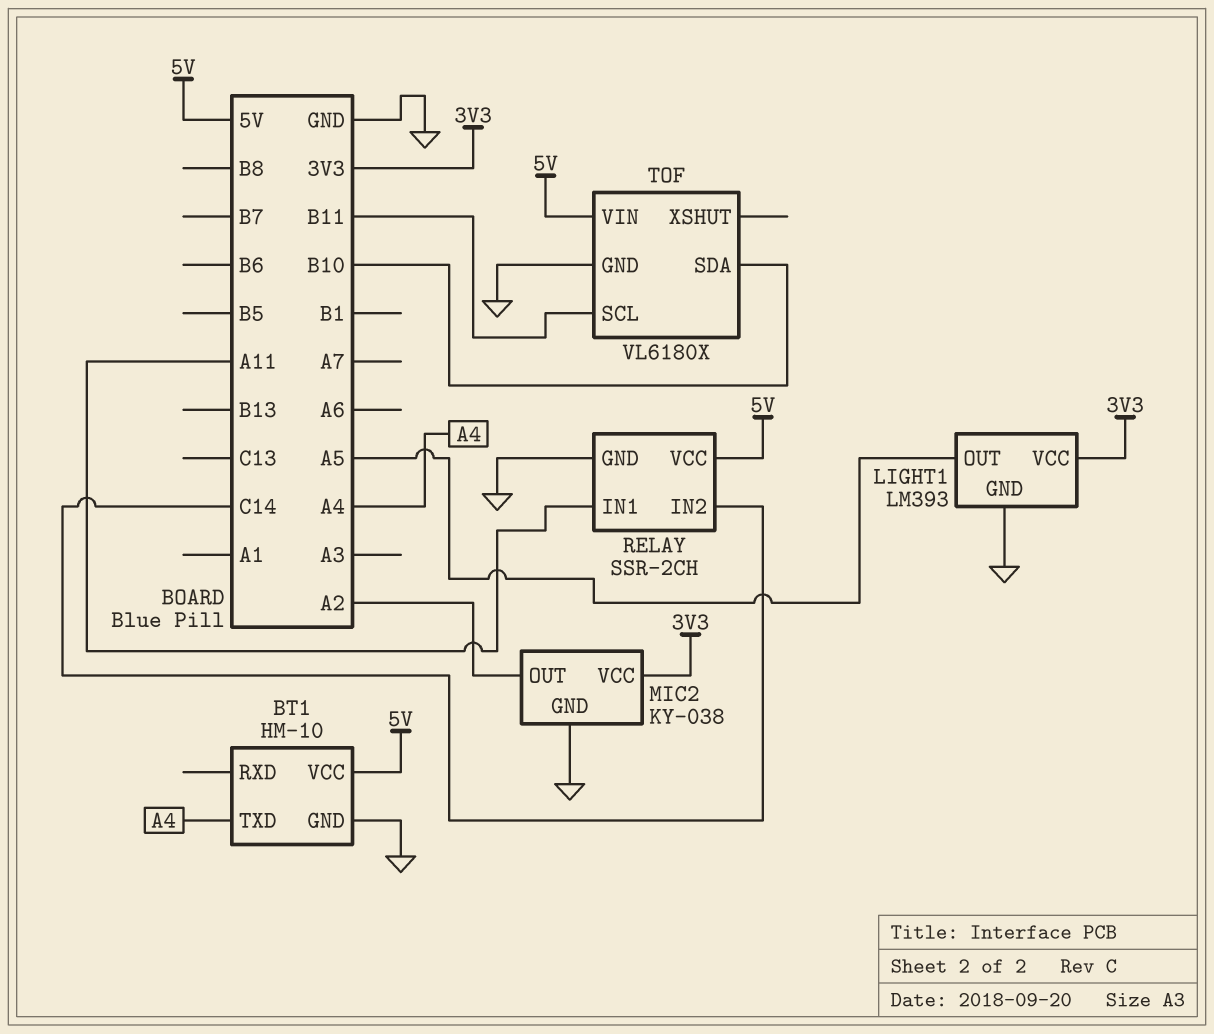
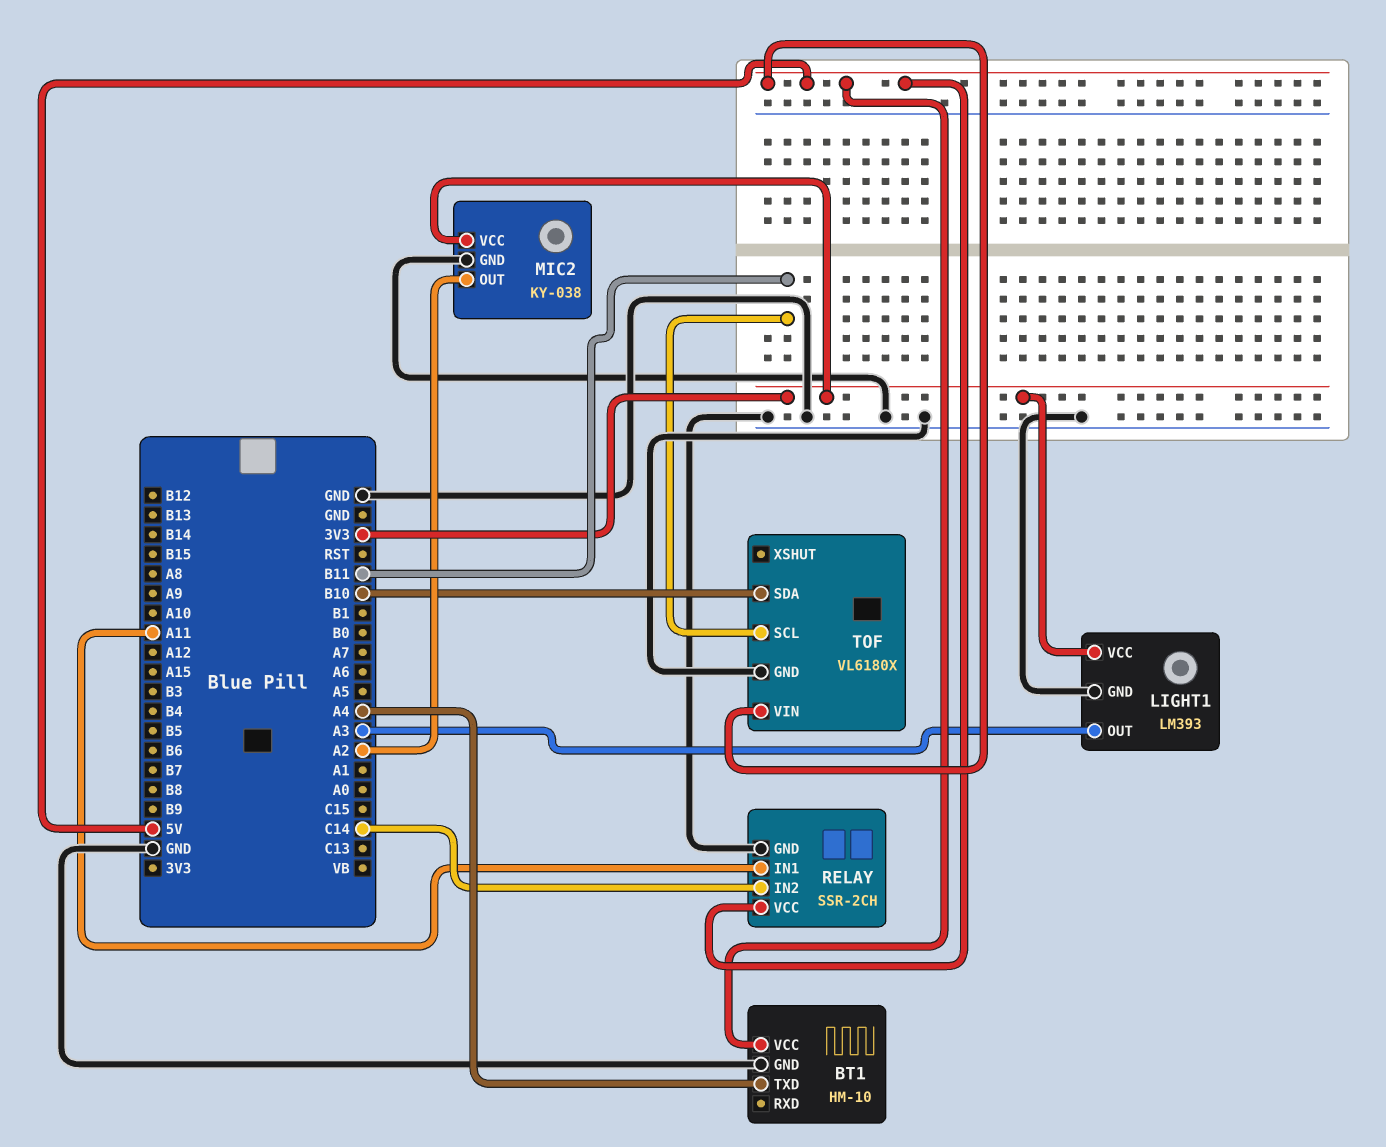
LIGHT1 pin OUT: A5 -> A3

